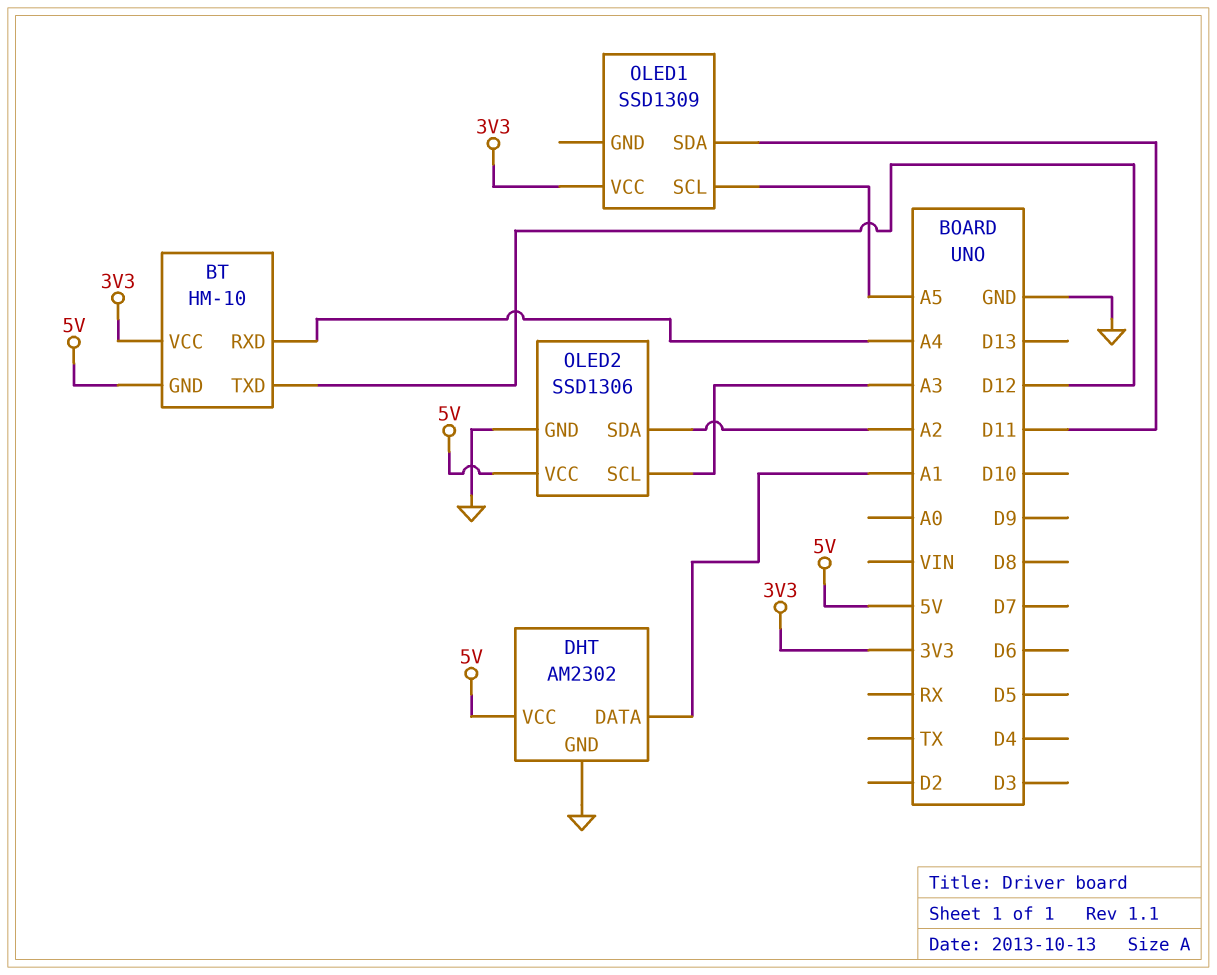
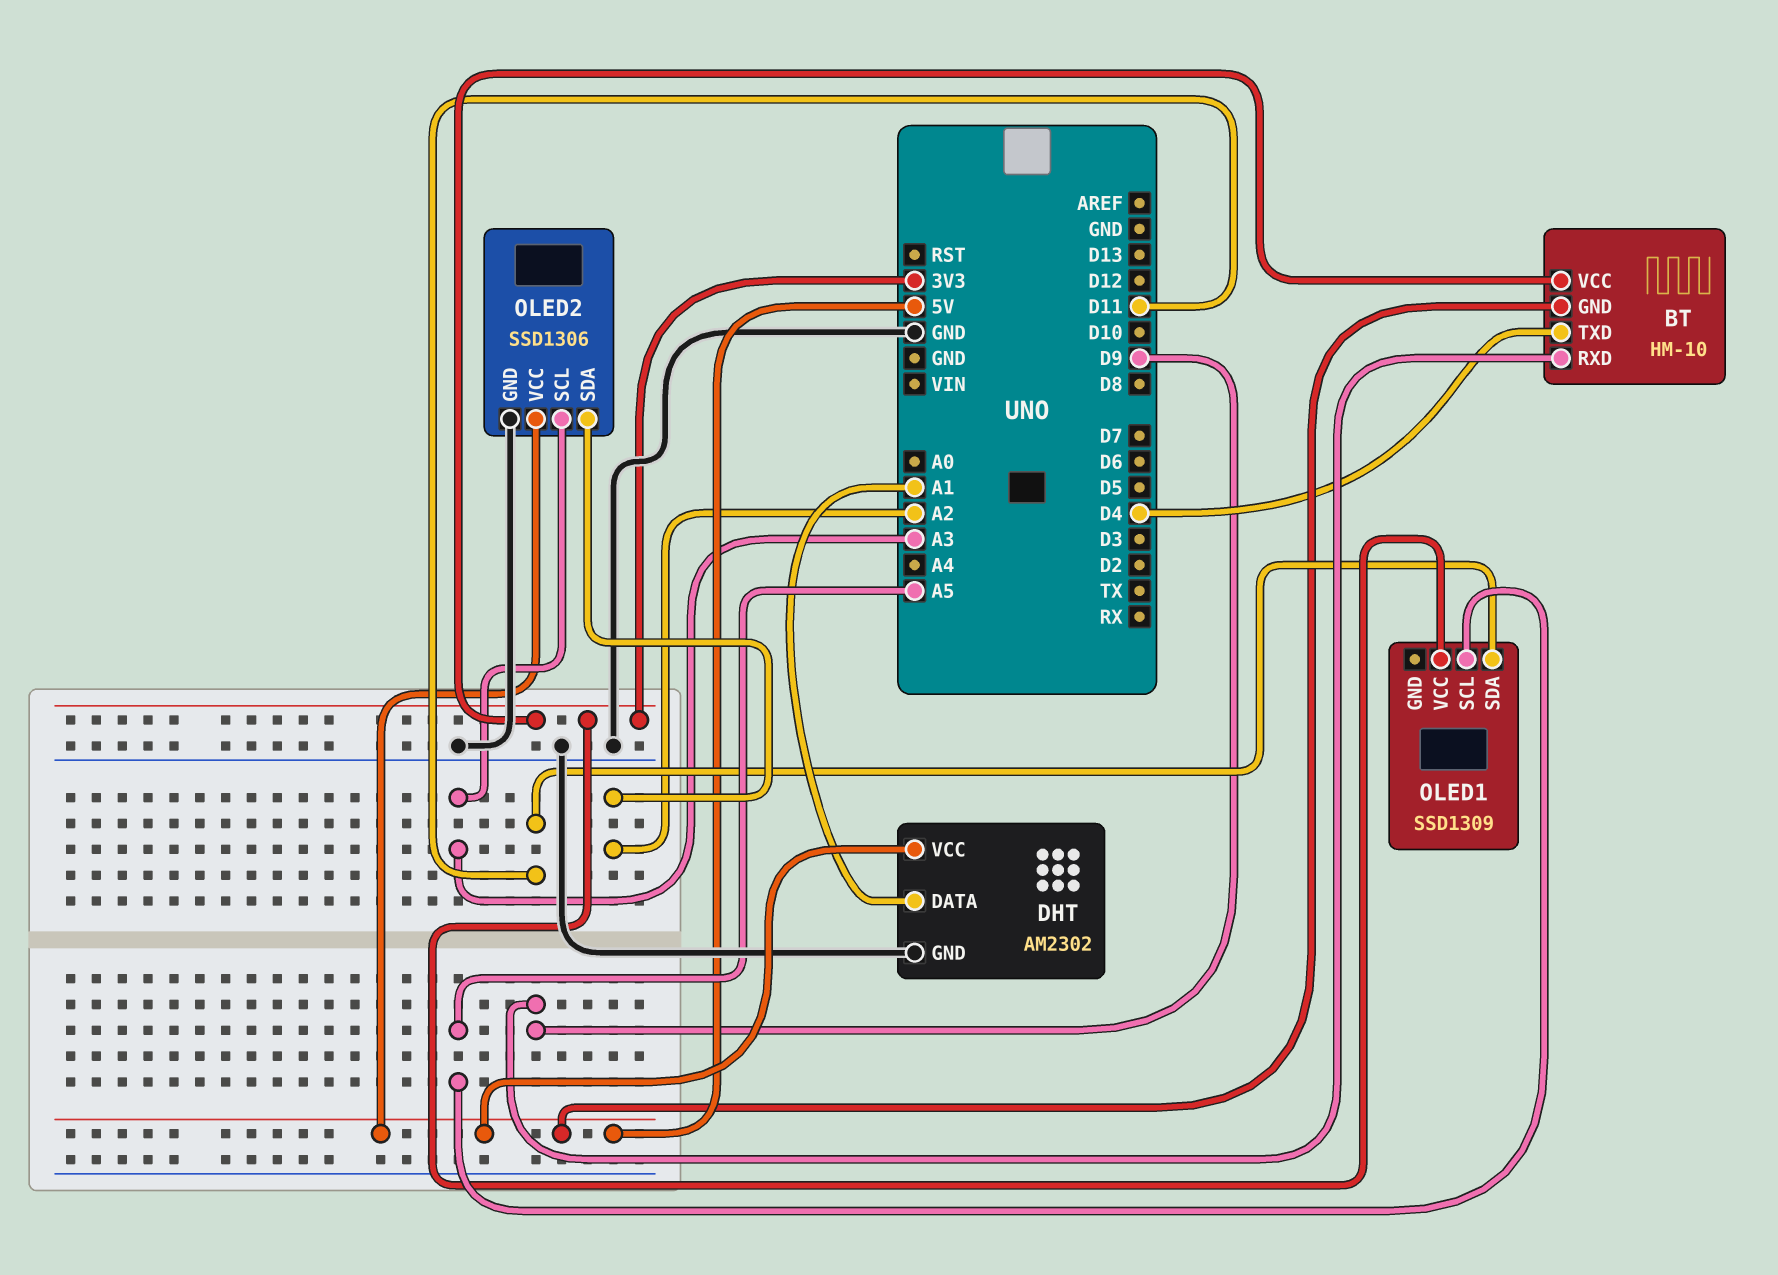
BT pin RXD: A4 -> D9
BT pin TXD: D12 -> D4

